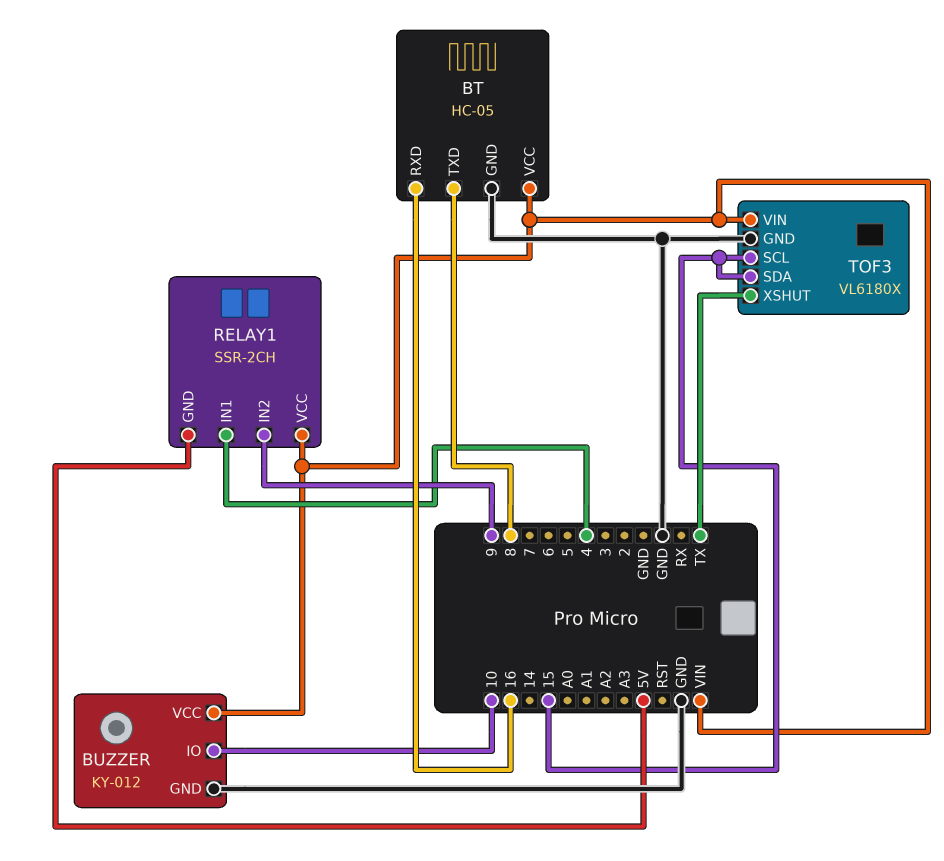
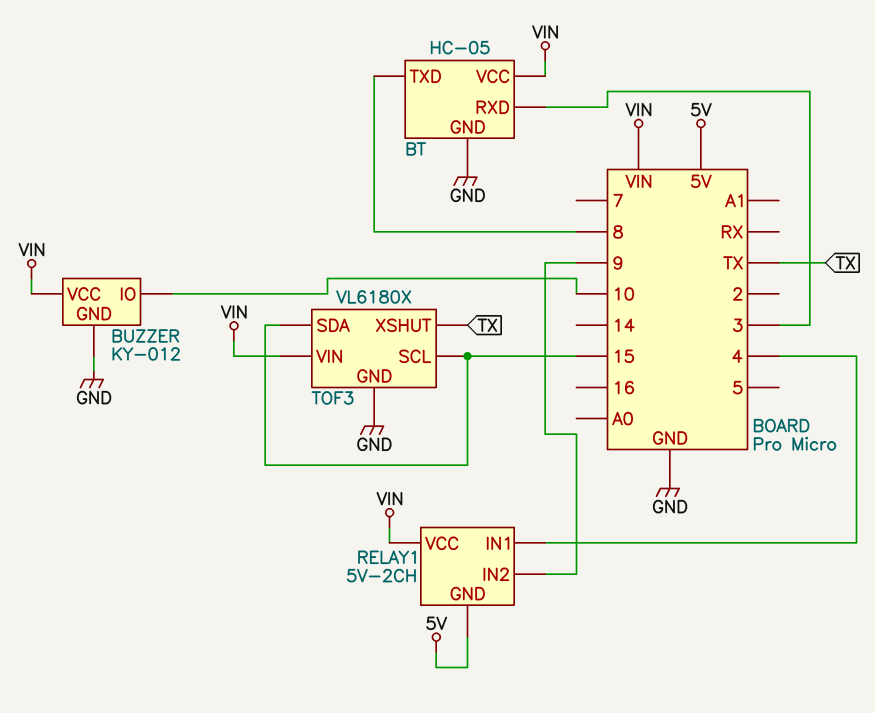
BT pin RXD: 16 -> 3
RELAY1: SSR-2CH -> 5V-2CH

